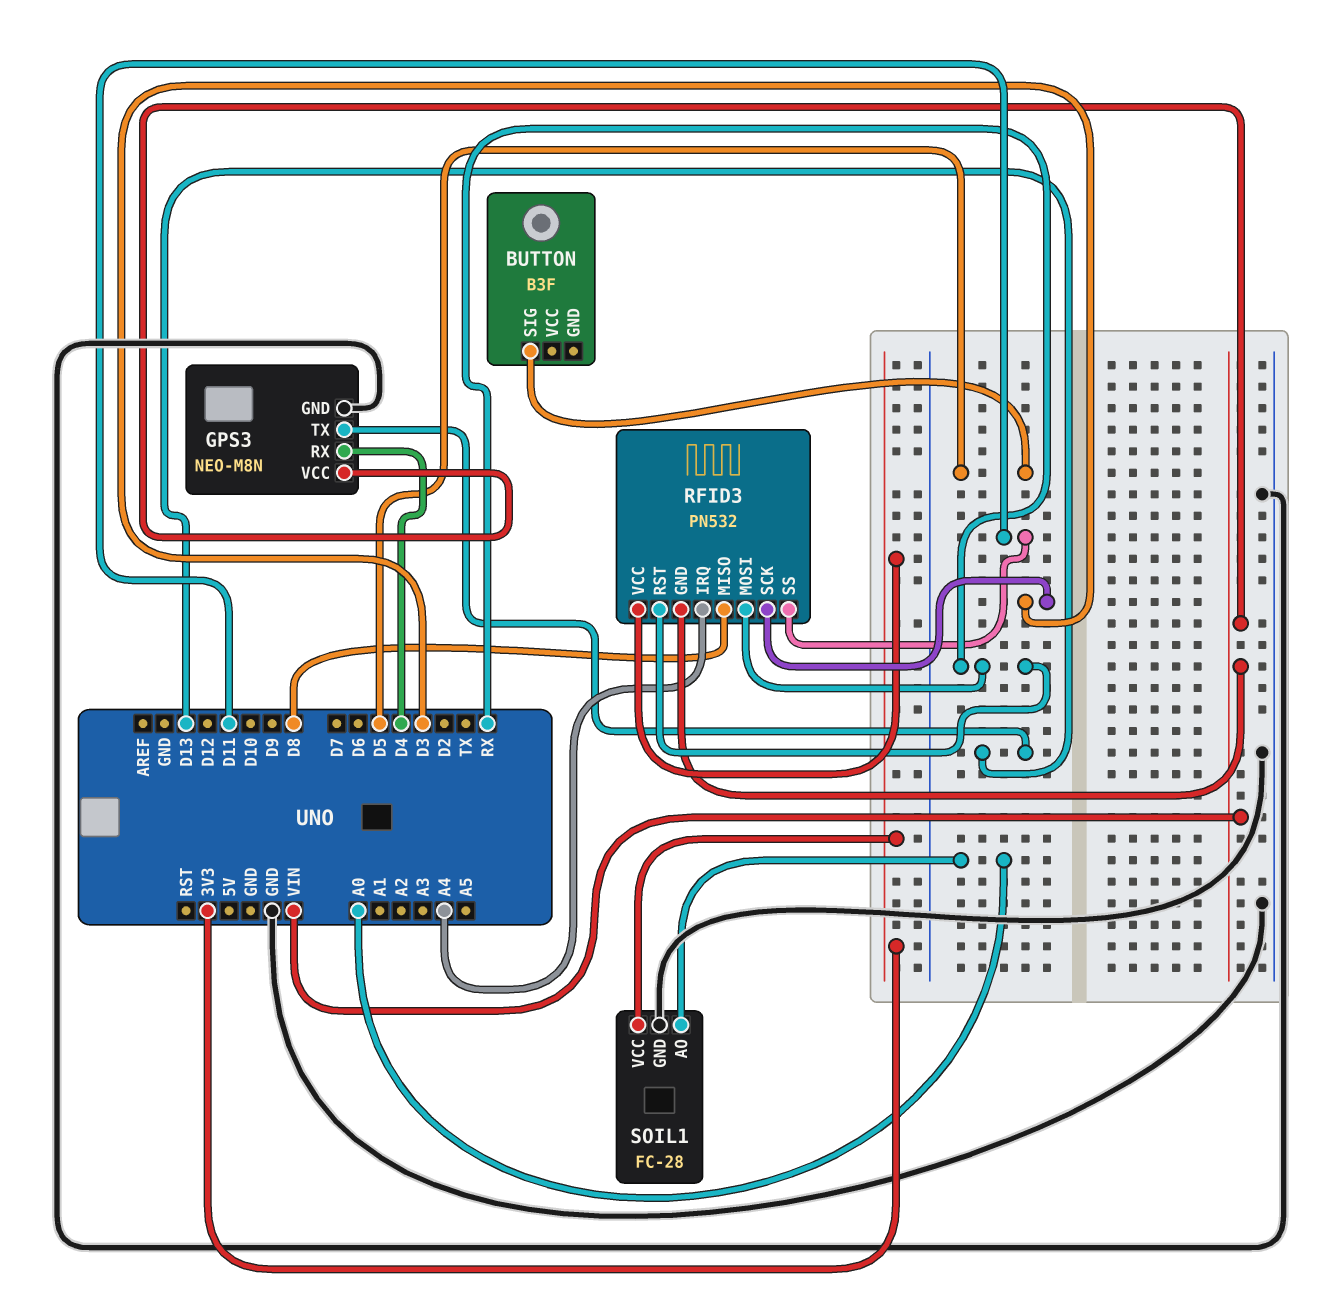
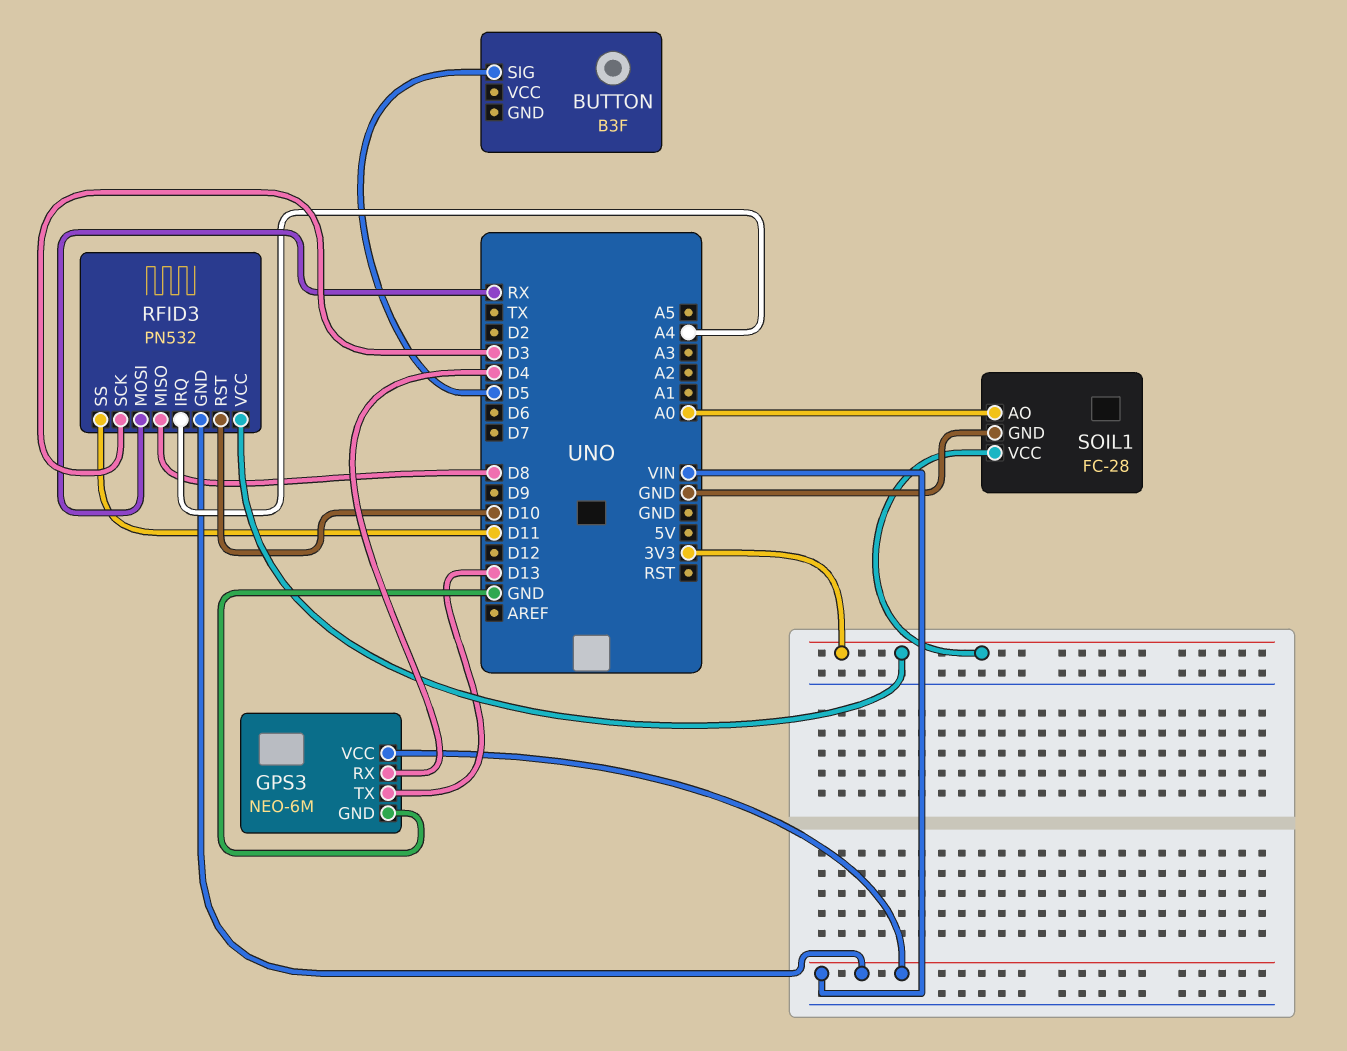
GPS3: NEO-M8N -> NEO-6M
RFID3 pin RST: RX -> D10

